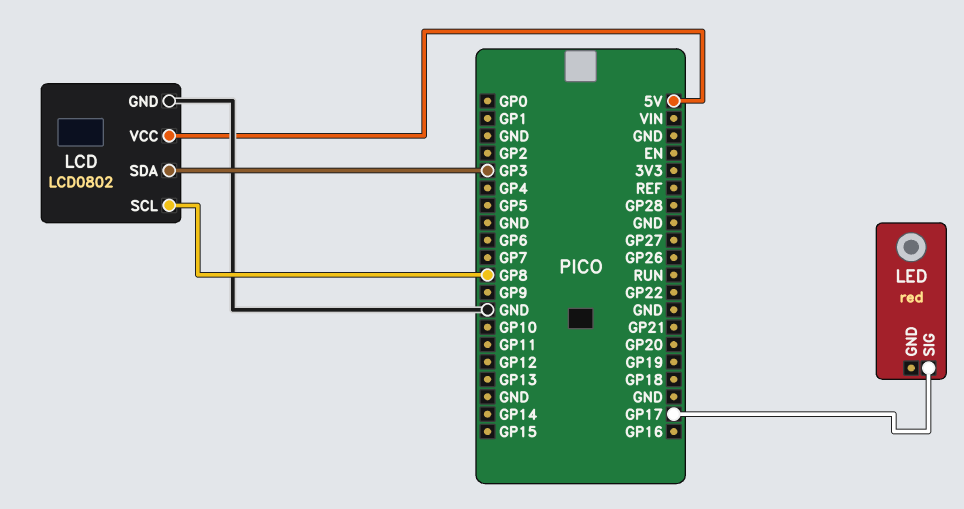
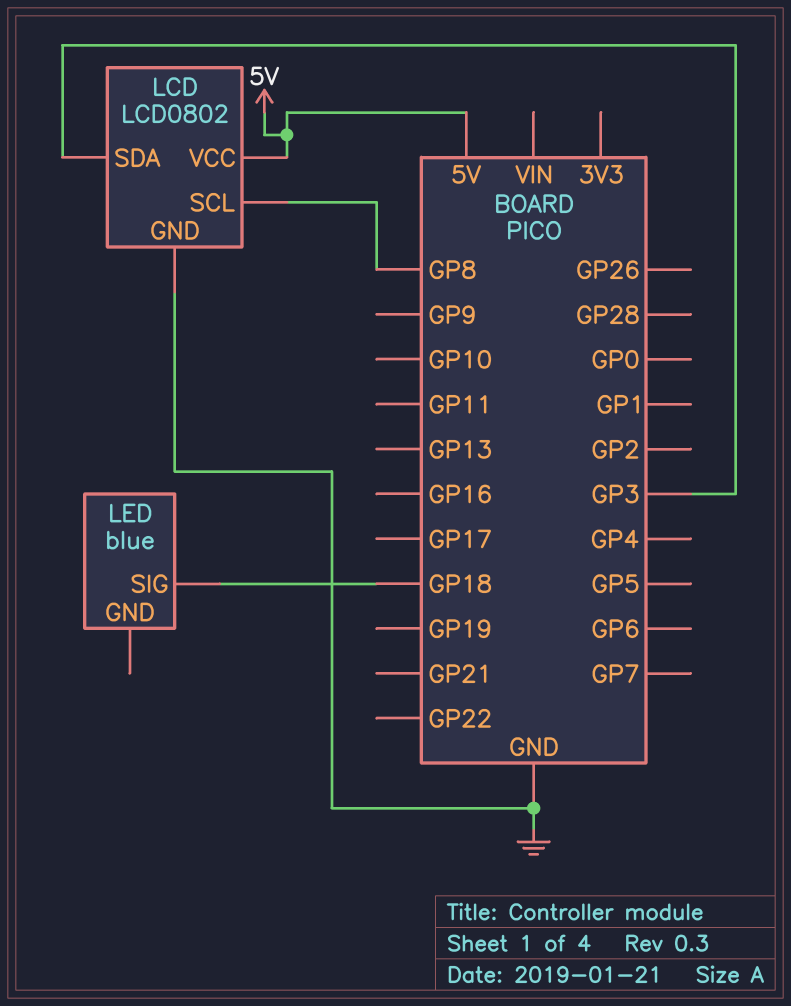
LED: red -> blue
LED pin SIG: GP17 -> GP18

